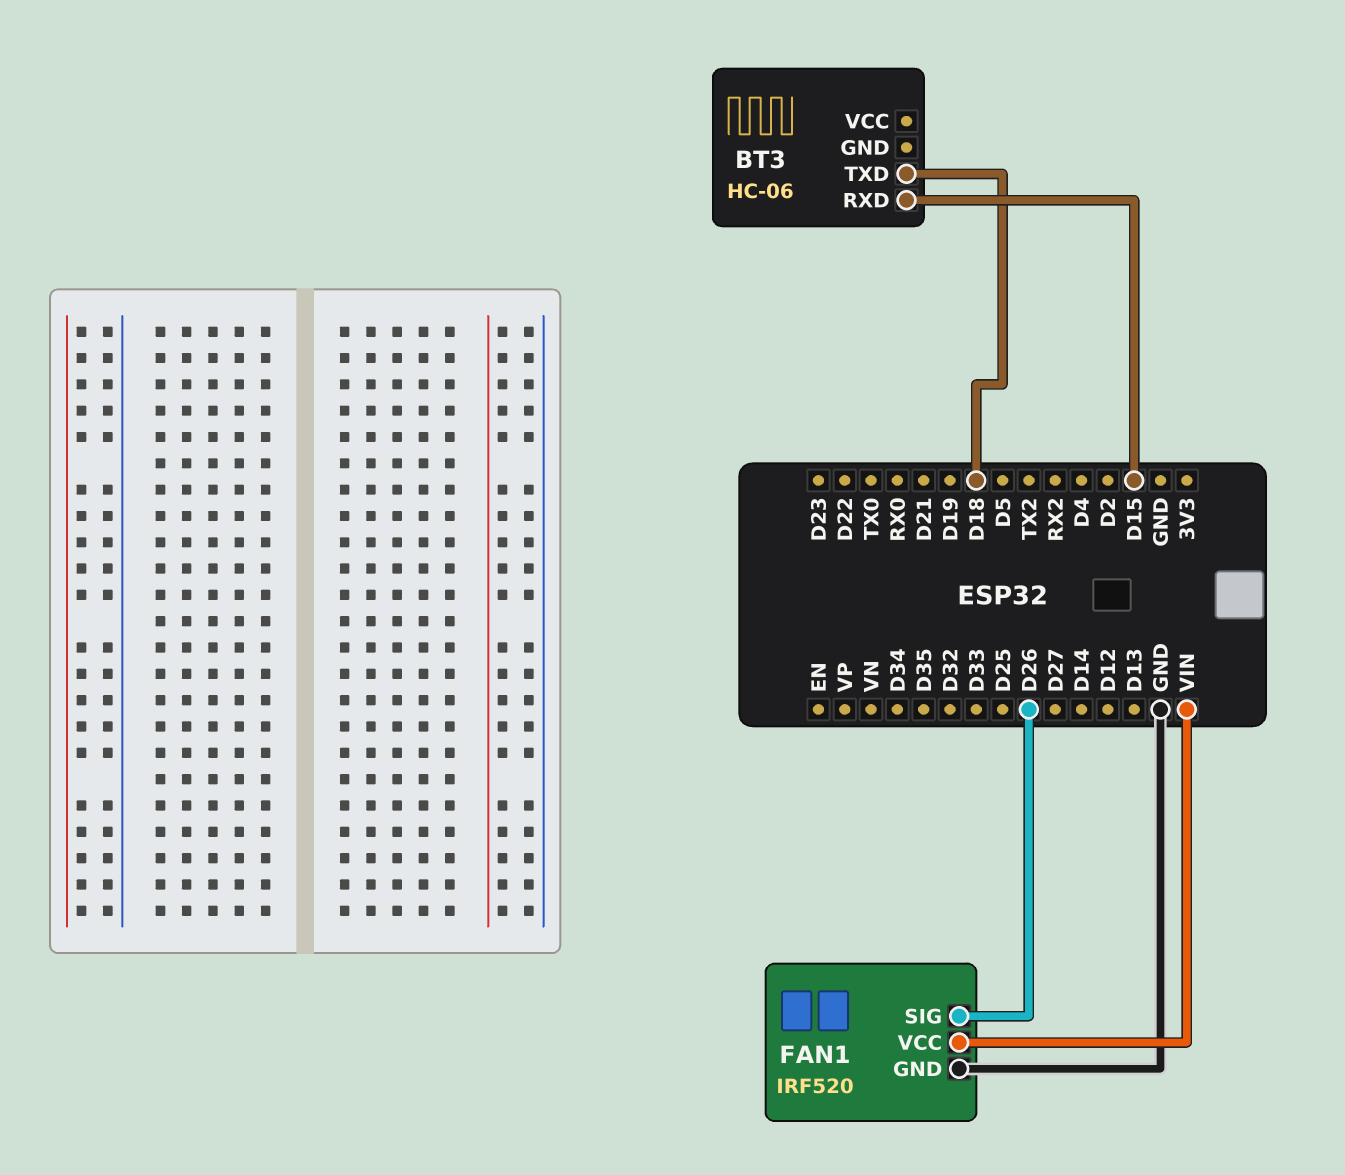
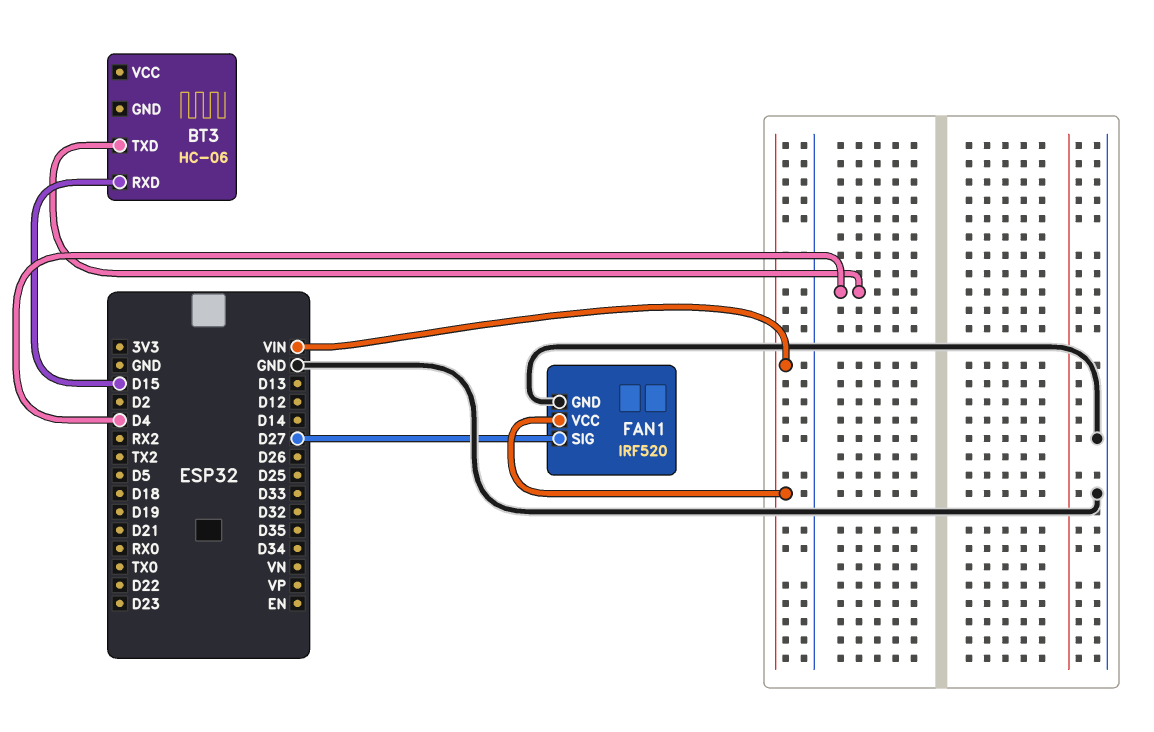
BT3 pin TXD: D18 -> D4
FAN1 pin SIG: D26 -> D27

